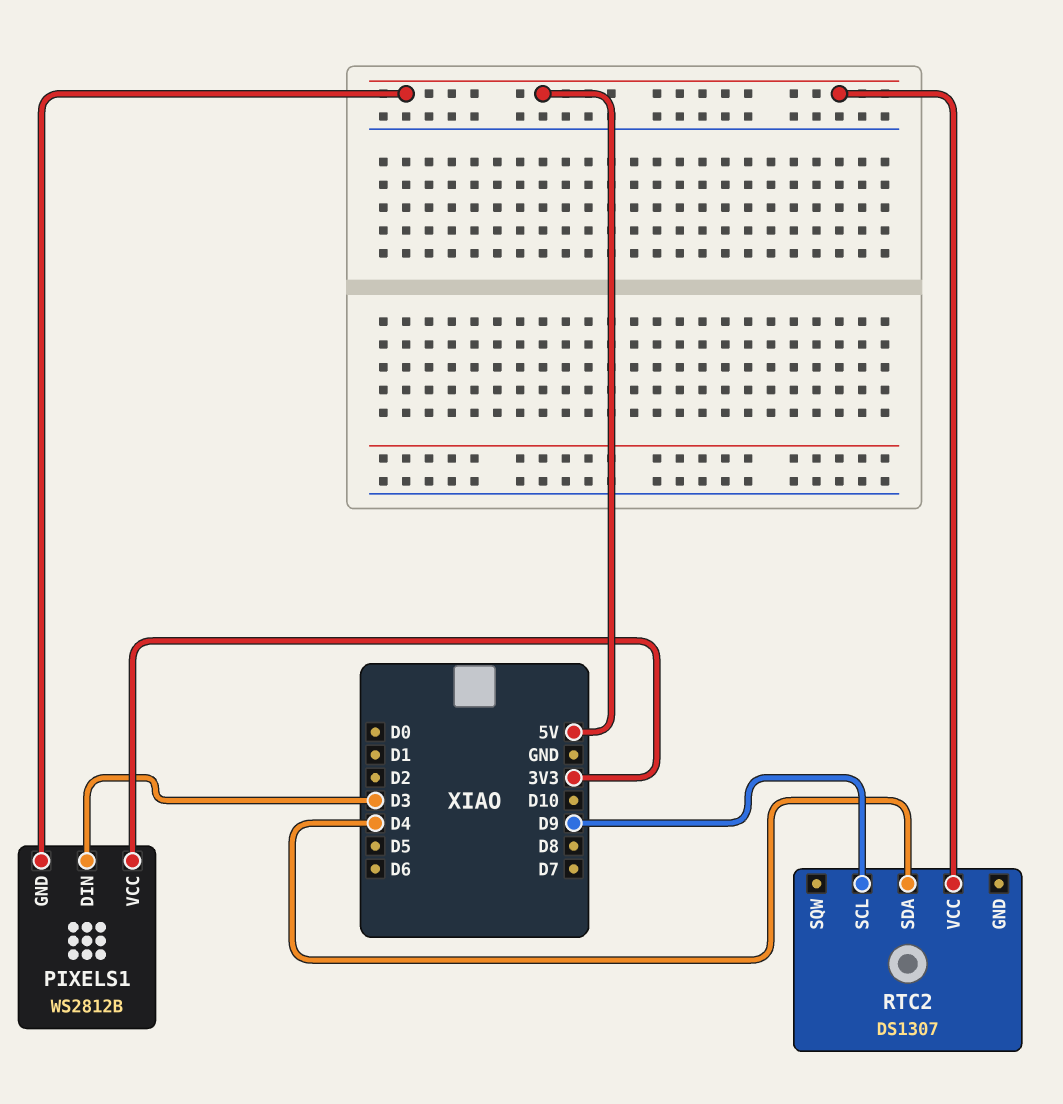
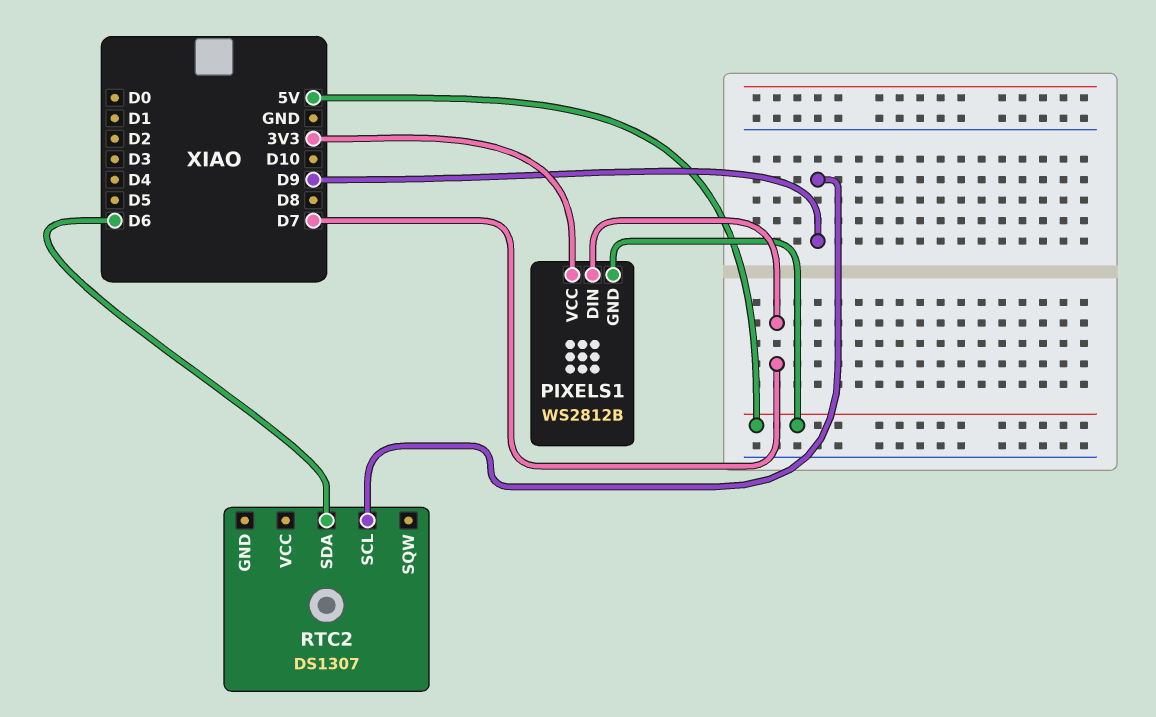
PIXELS1 pin DIN: D3 -> D7
RTC2 pin SDA: D4 -> D6
RTC2 pin VCC: 5V -> none

